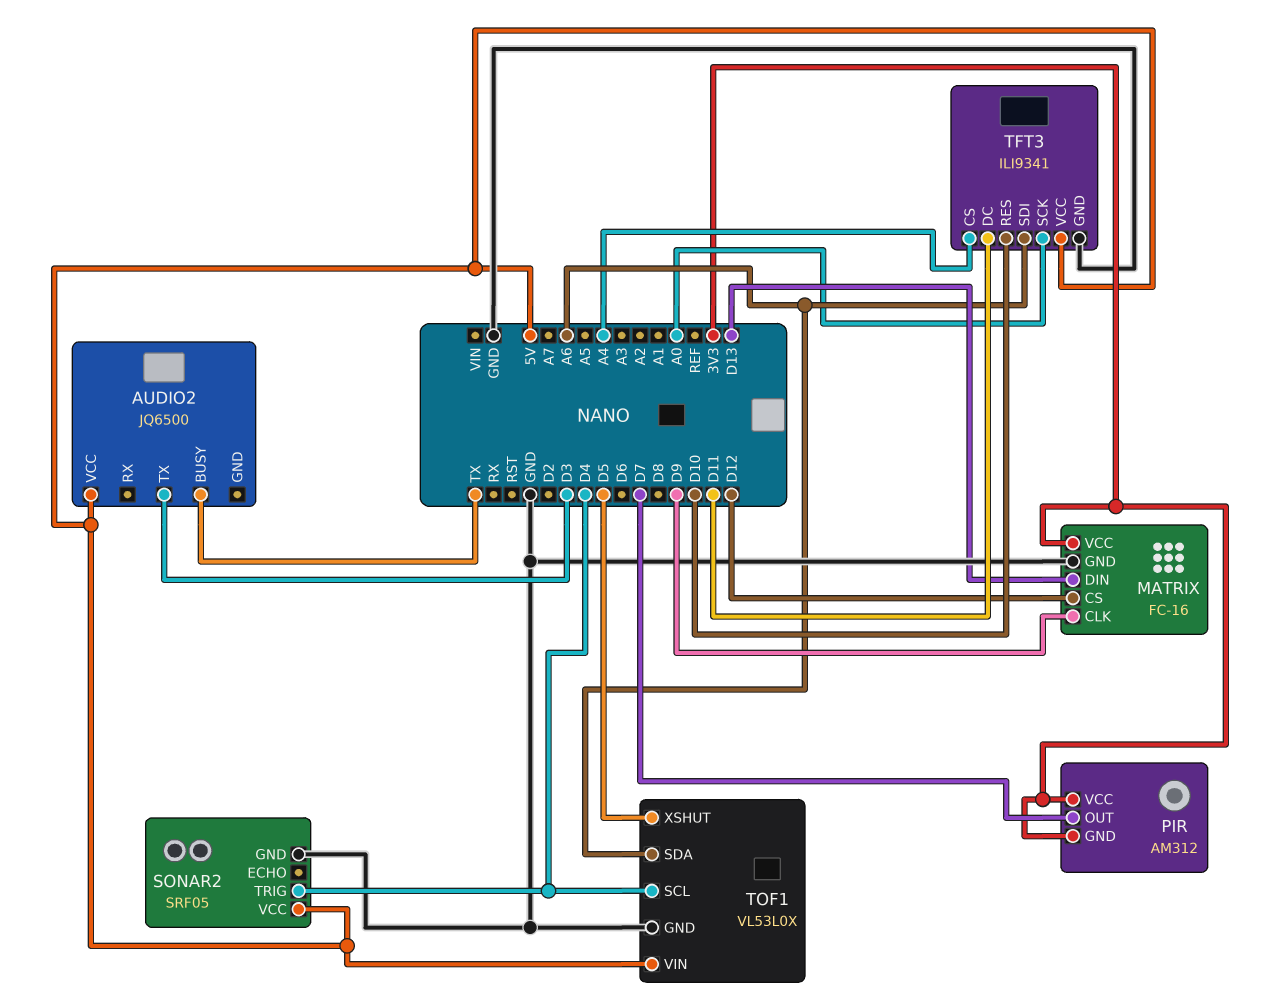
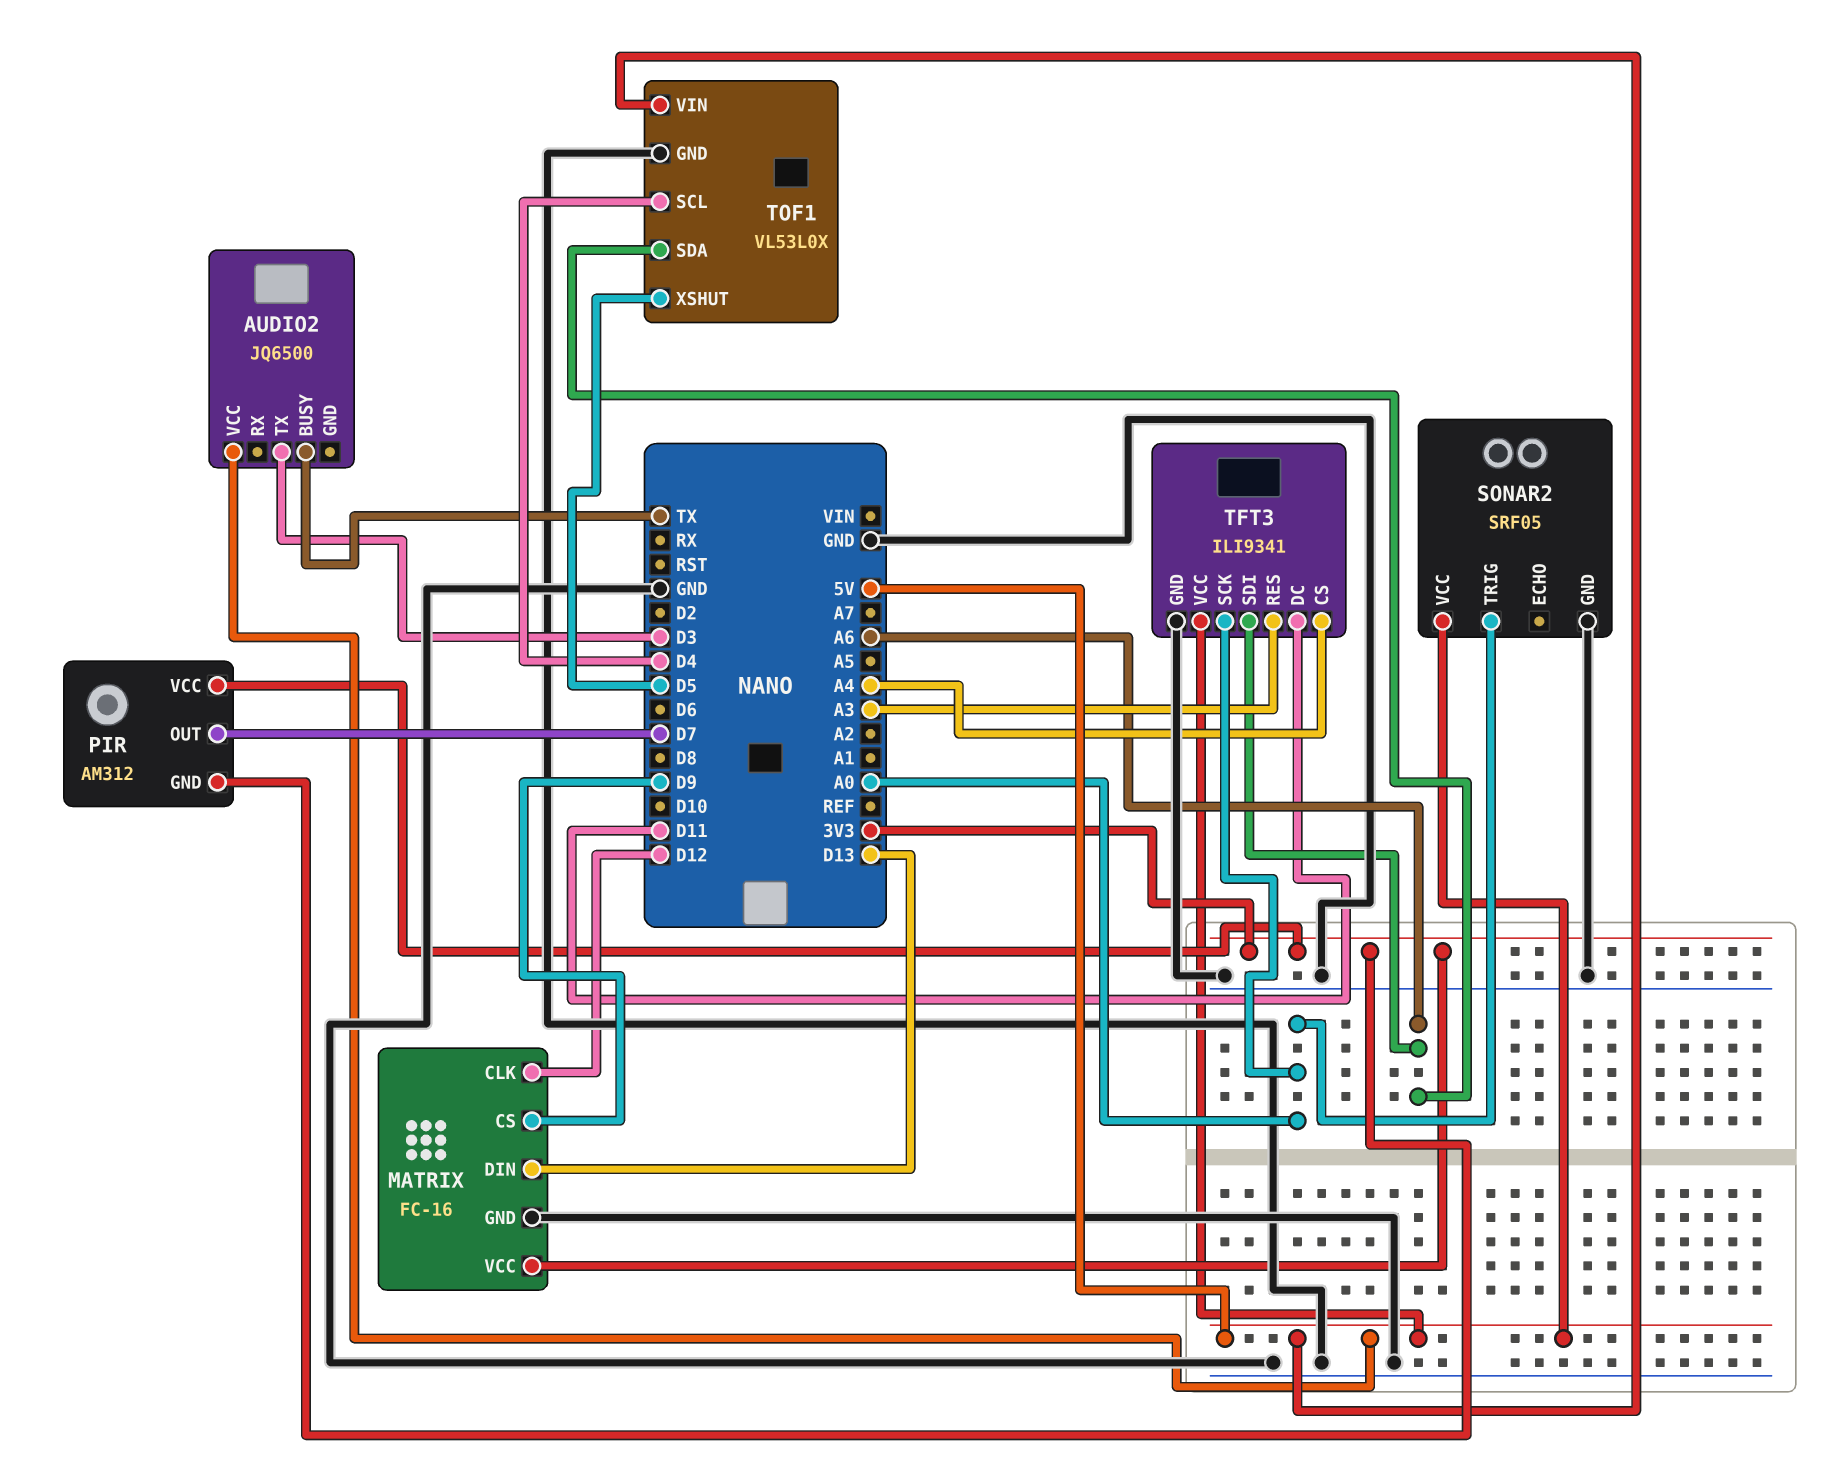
MATRIX pin CLK: D9 -> D12
MATRIX pin CS: D12 -> D9
SONAR2 pin TRIG: D4 -> A0
TFT3 pin RES: D10 -> A3

